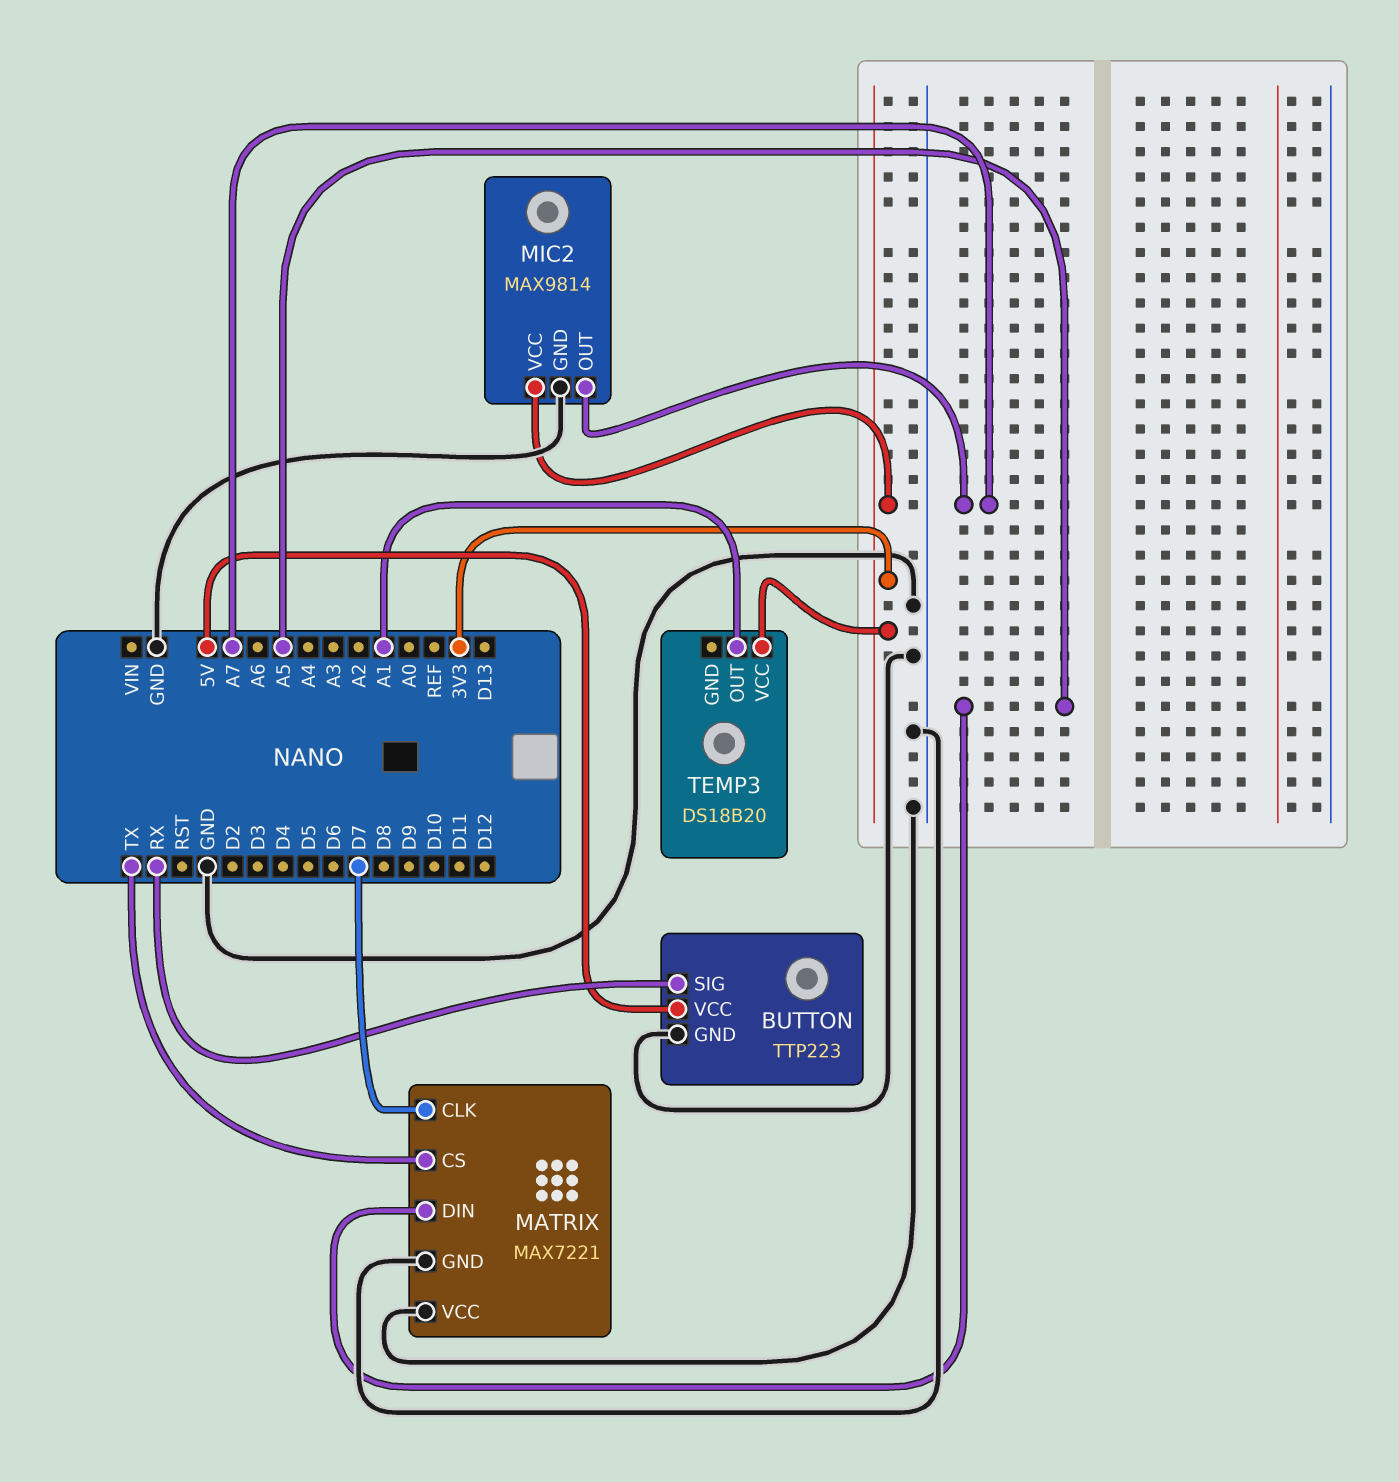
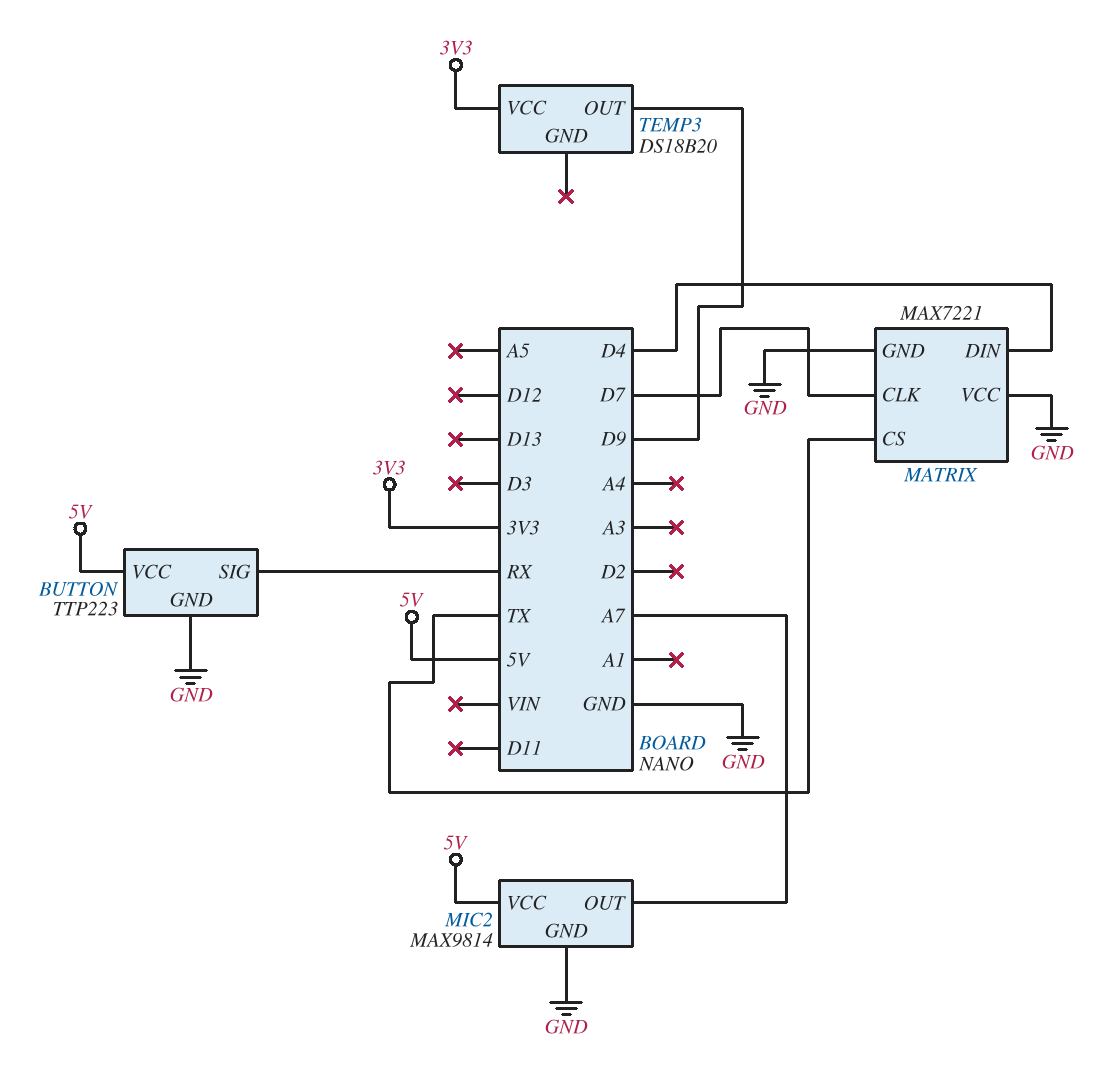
MATRIX pin DIN: A5 -> D4
MIC2 pin VCC: 3V3 -> 5V
TEMP3 pin OUT: A1 -> D9

